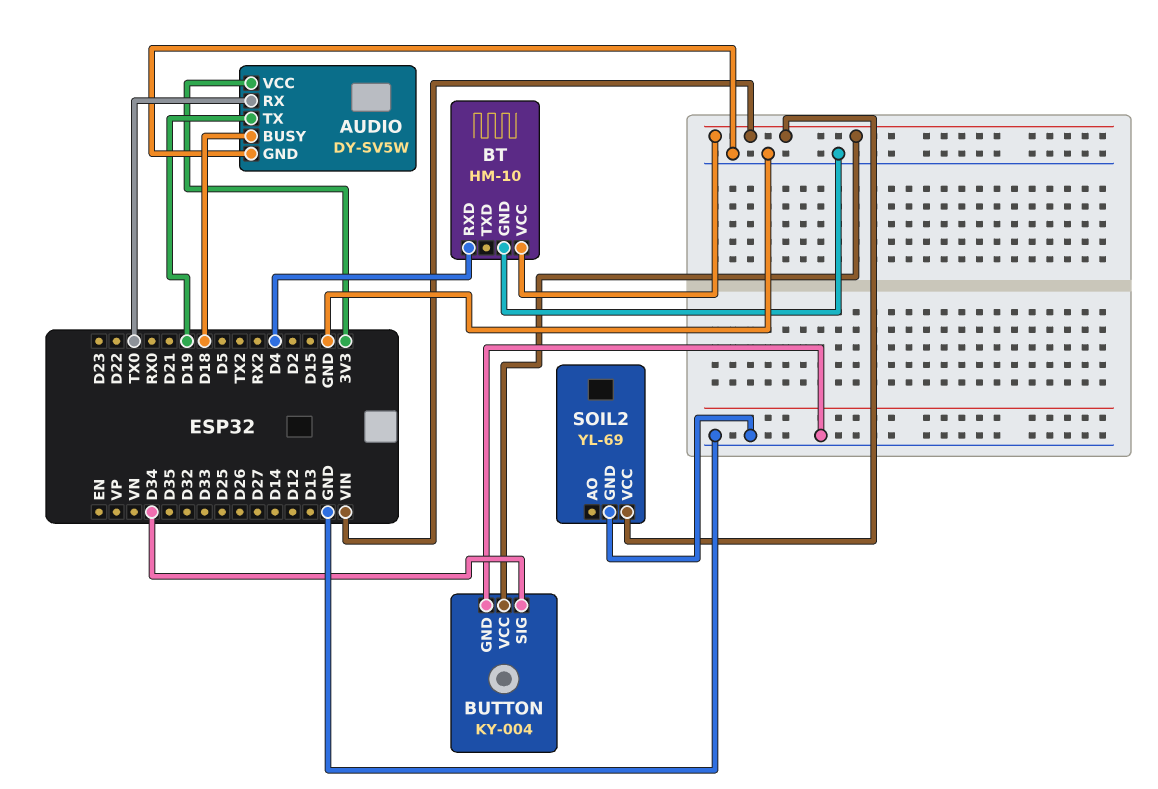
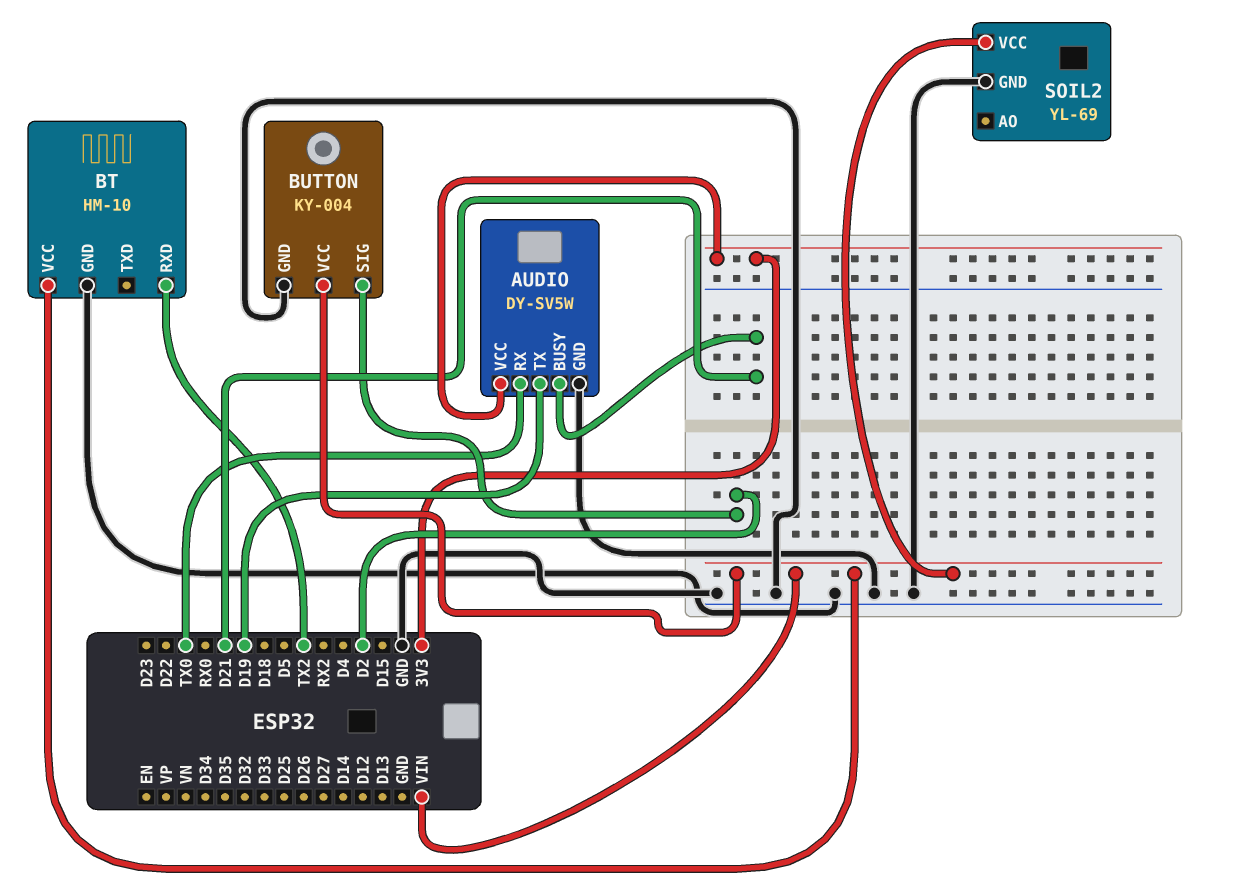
AUDIO pin BUSY: D18 -> D21
BT pin RXD: D4 -> TX2
BUTTON pin SIG: D34 -> D2

